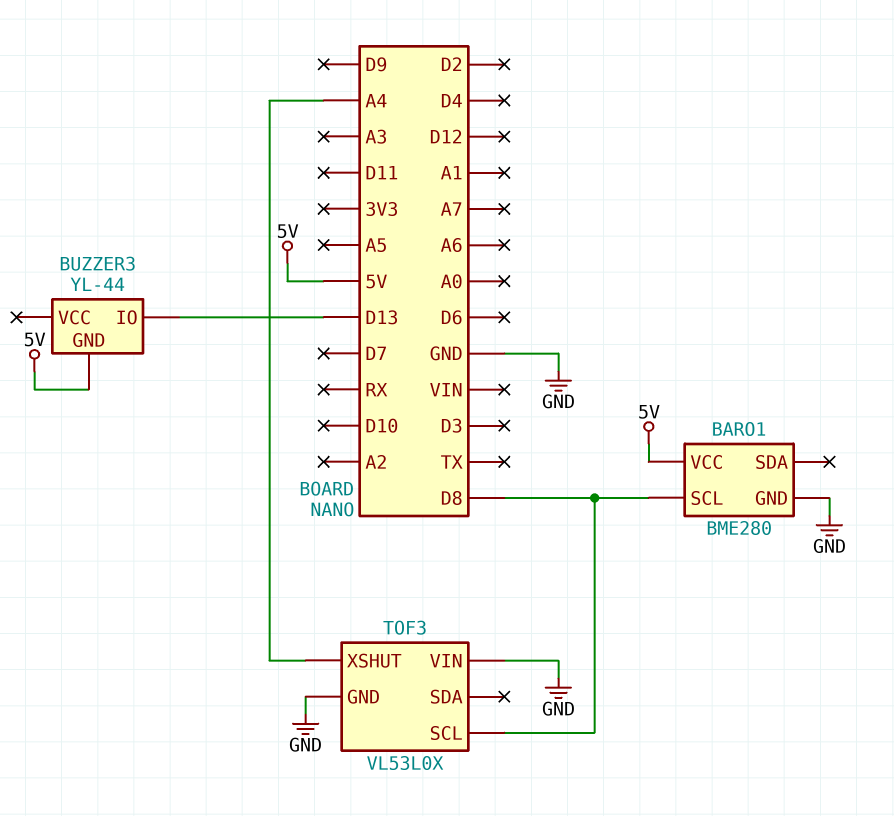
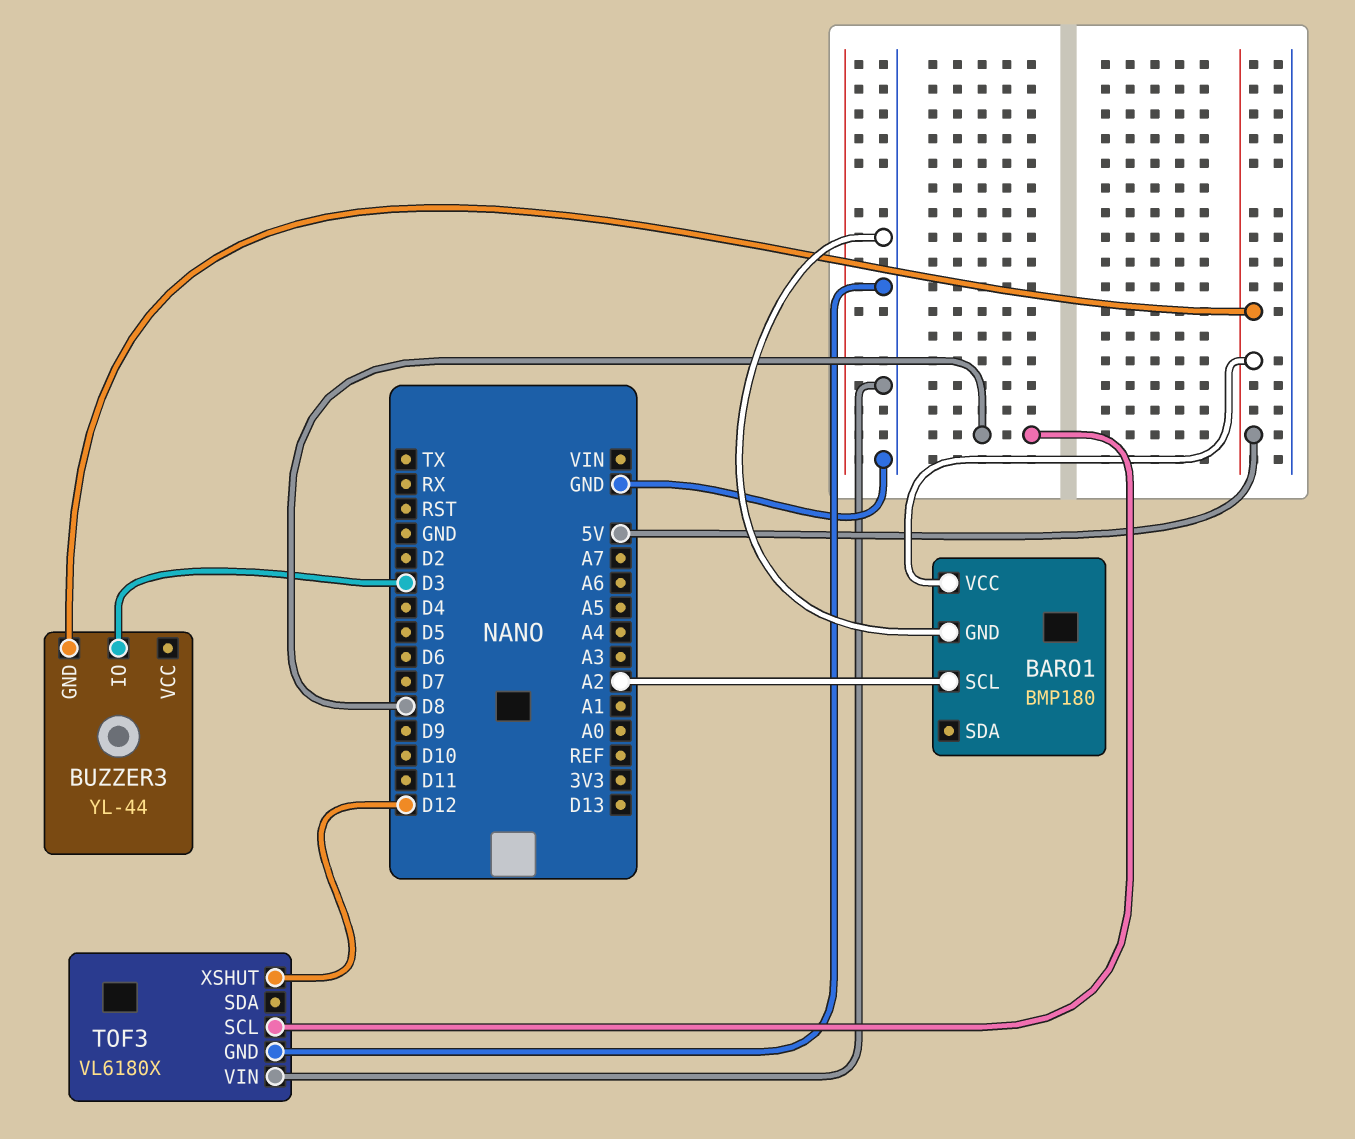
BARO1: BME280 -> BMP180
BARO1 pin SCL: D8 -> A2
BUZZER3 pin IO: D13 -> D3
TOF3: VL53L0X -> VL6180X
TOF3 pin XSHUT: A4 -> D12

